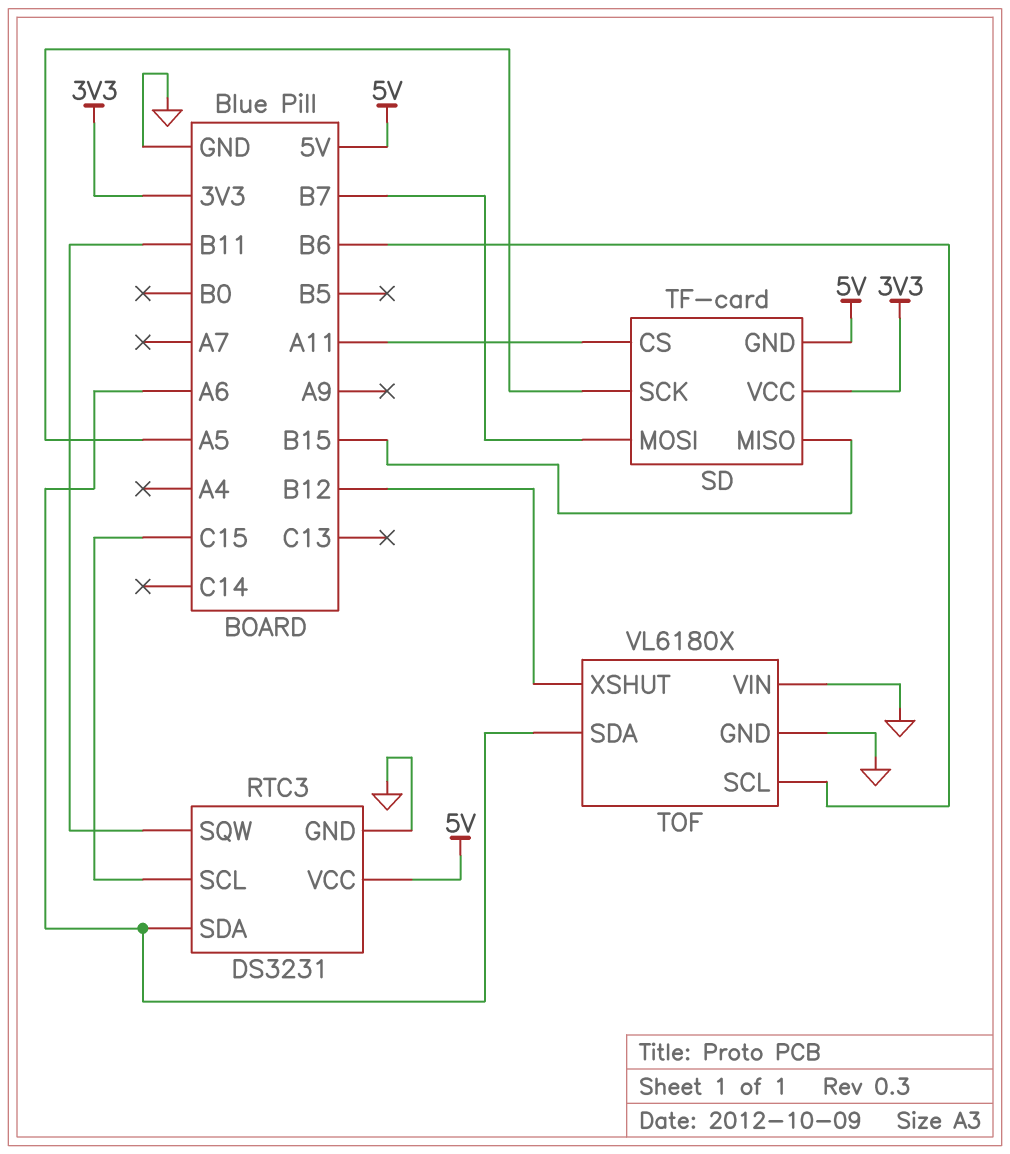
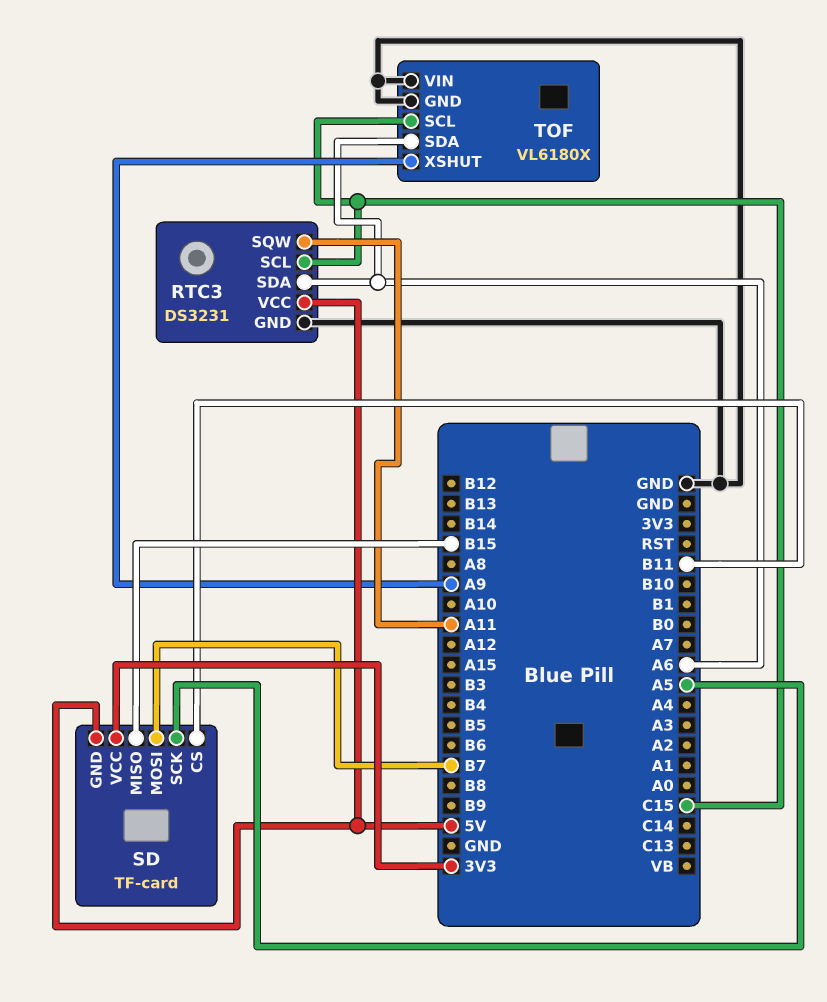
RTC3 pin SQW: B11 -> A11
SD pin CS: A11 -> B11
TOF pin SCL: B6 -> C15
TOF pin XSHUT: B12 -> A9

